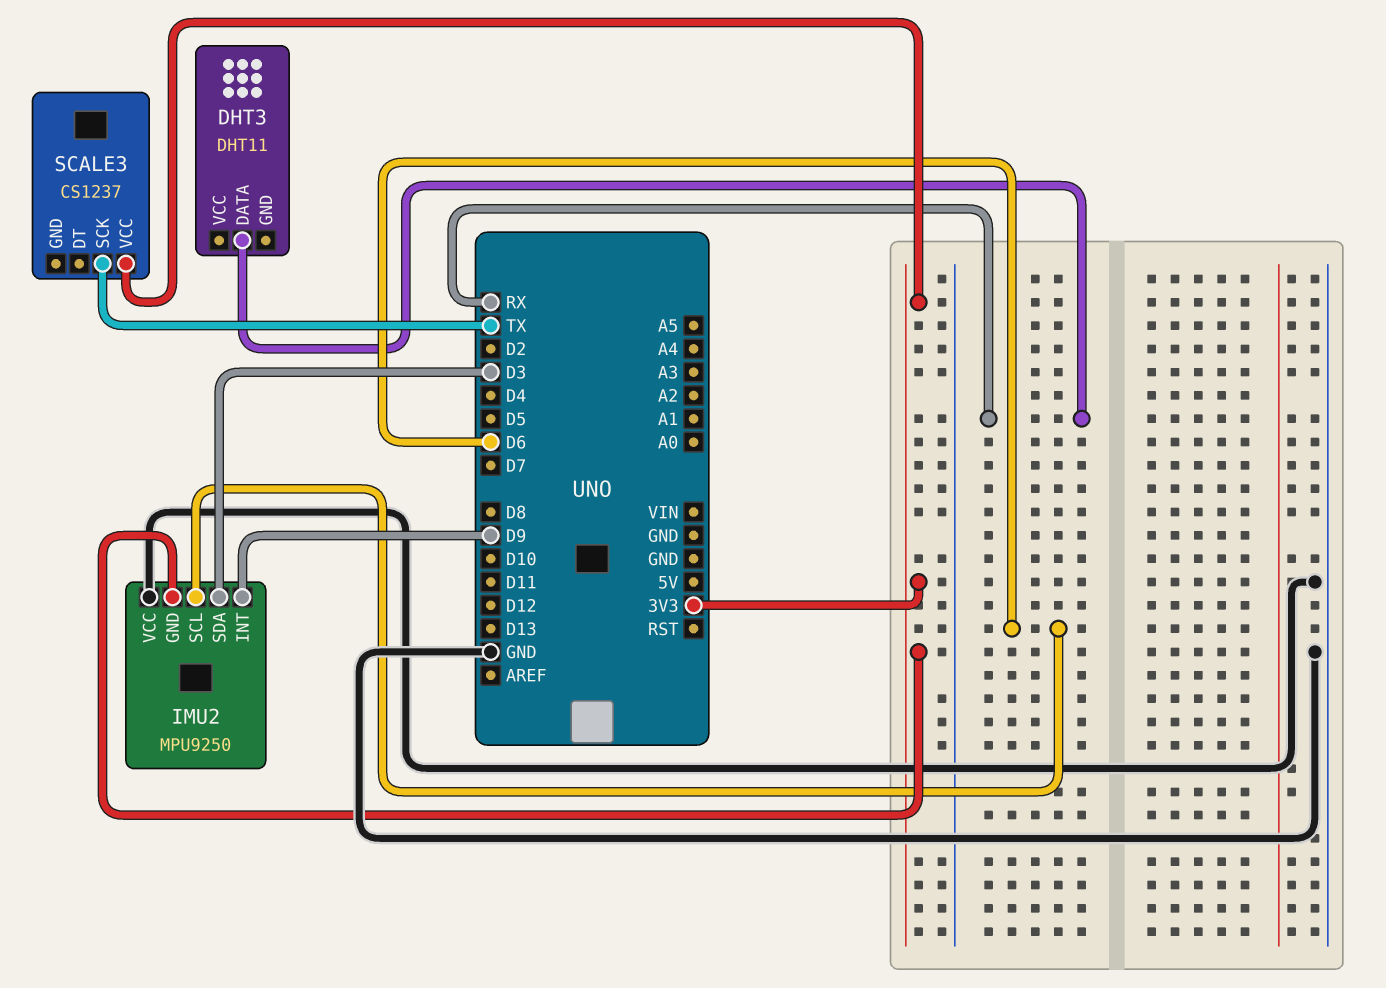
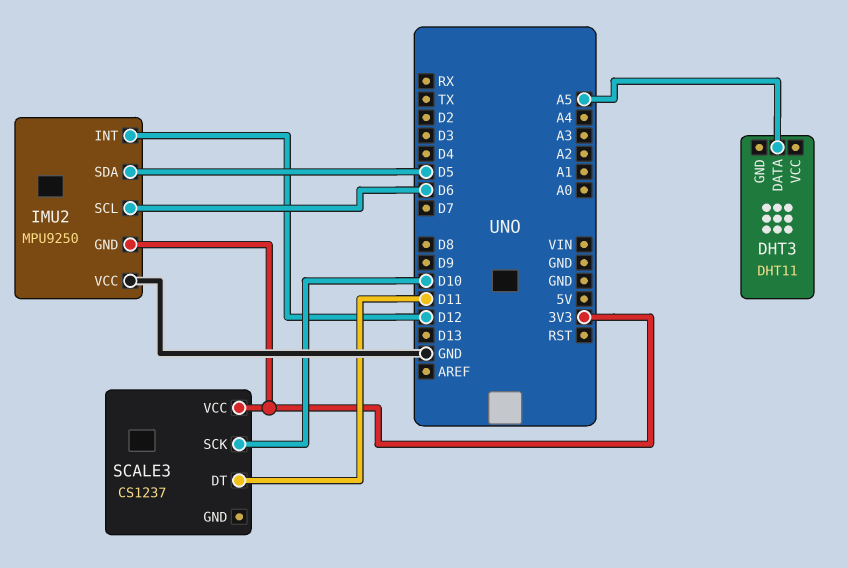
DHT3 pin DATA: RX -> A5
IMU2 pin INT: D9 -> D12
IMU2 pin SDA: D3 -> D5
SCALE3 pin DT: none -> D11
SCALE3 pin SCK: TX -> D10

